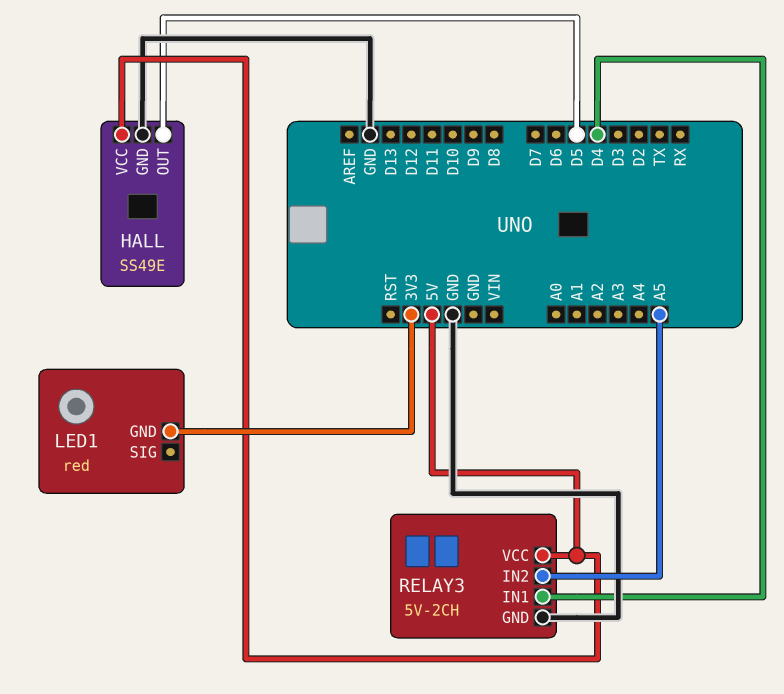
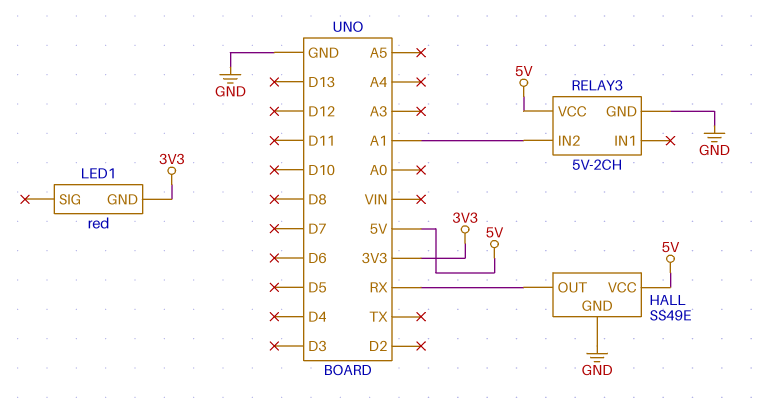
HALL pin OUT: D5 -> RX
RELAY3 pin IN1: D4 -> none
RELAY3 pin IN2: A5 -> A1

